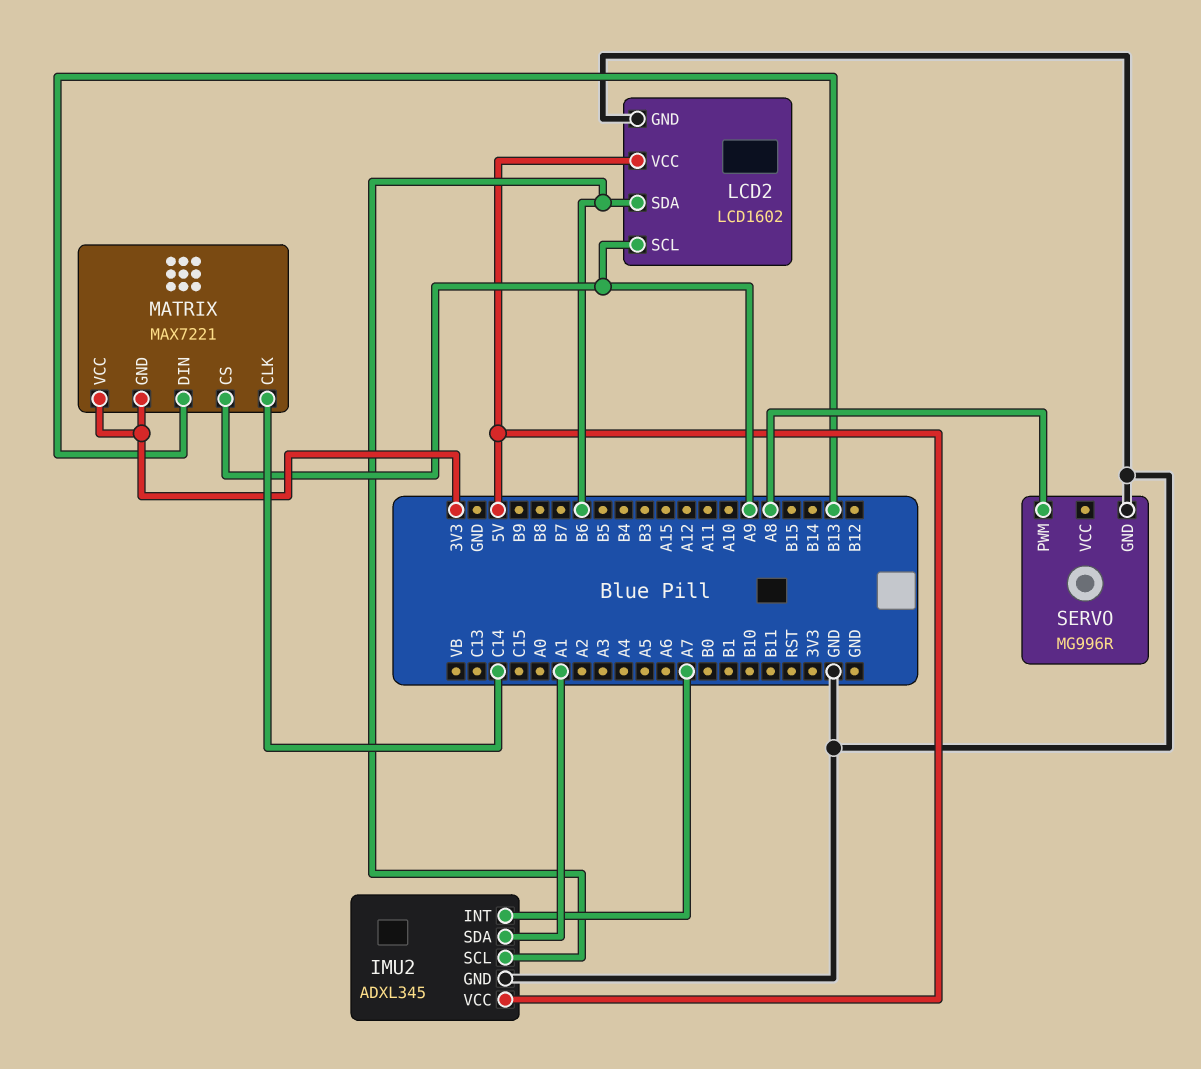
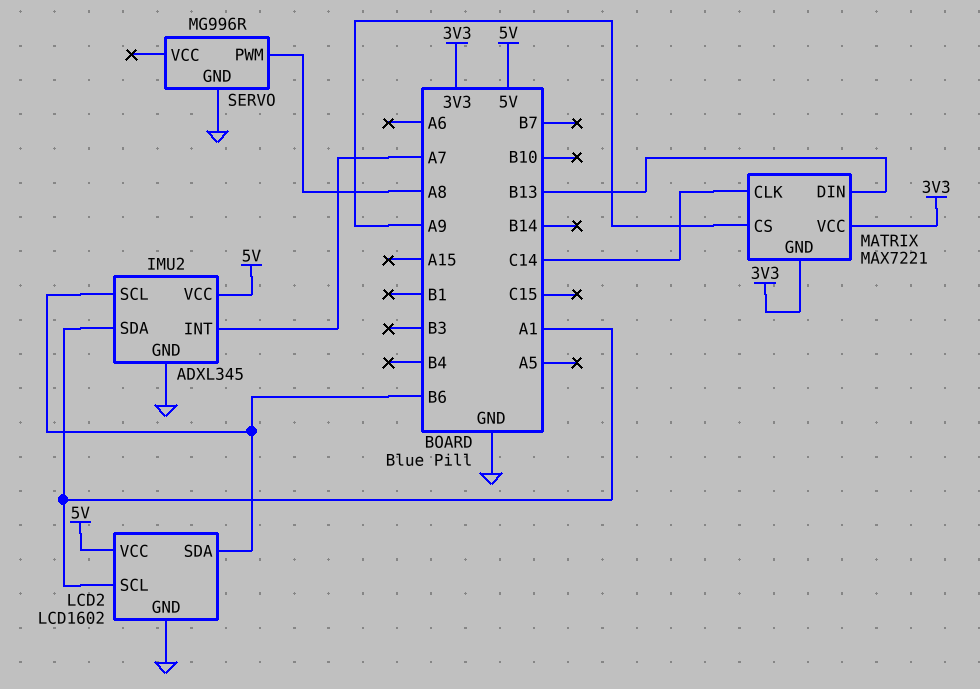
LCD2 pin SCL: A9 -> A1

